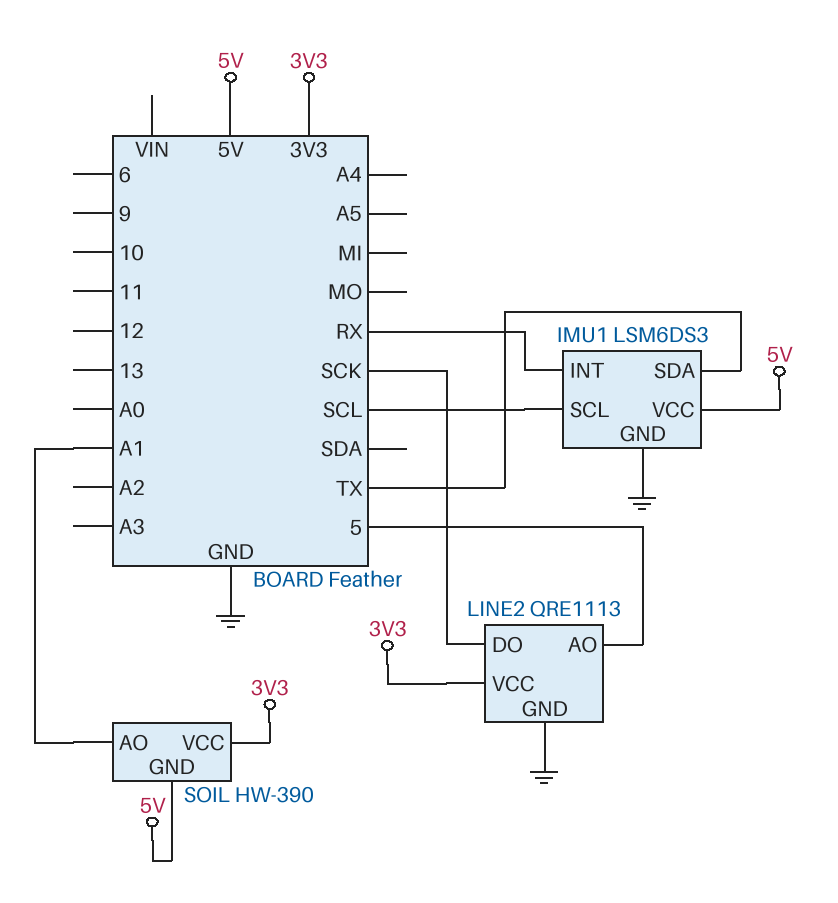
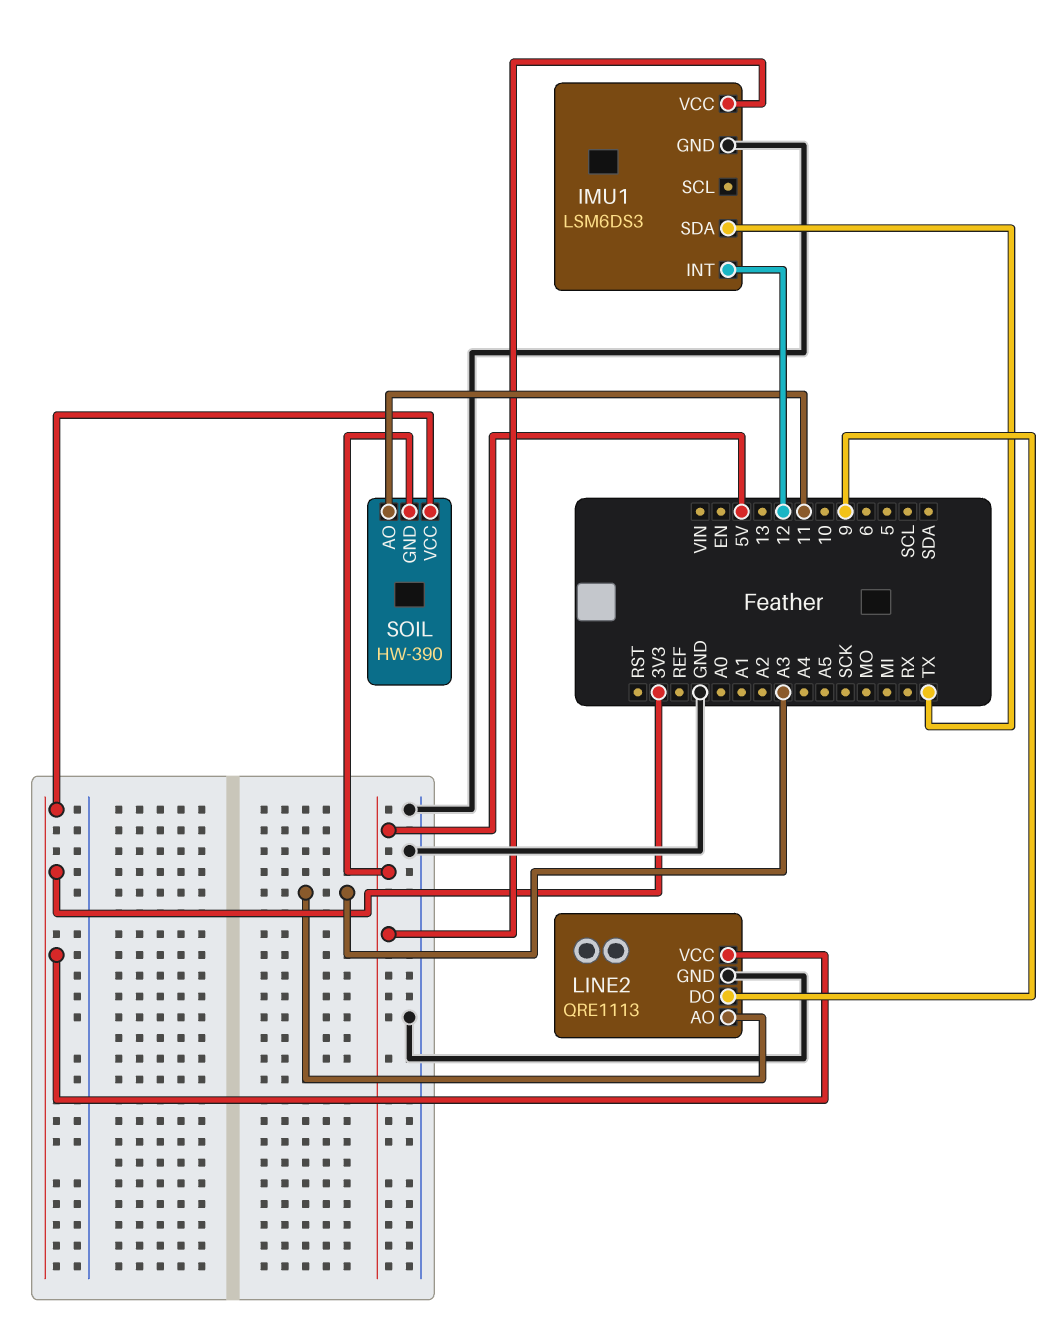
IMU1 pin INT: RX -> 12
IMU1 pin SCL: SCL -> none
LINE2 pin AO: 5 -> A3
LINE2 pin DO: SCK -> 9
SOIL pin AO: A1 -> 11

